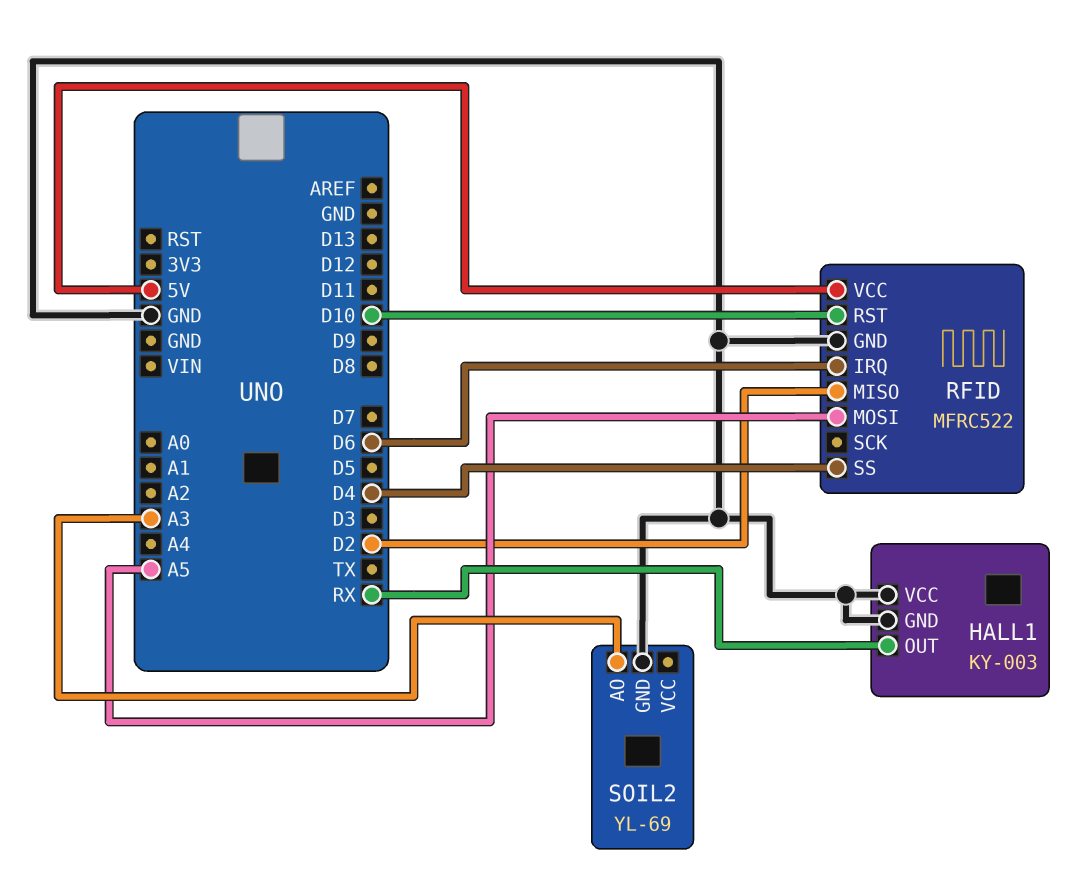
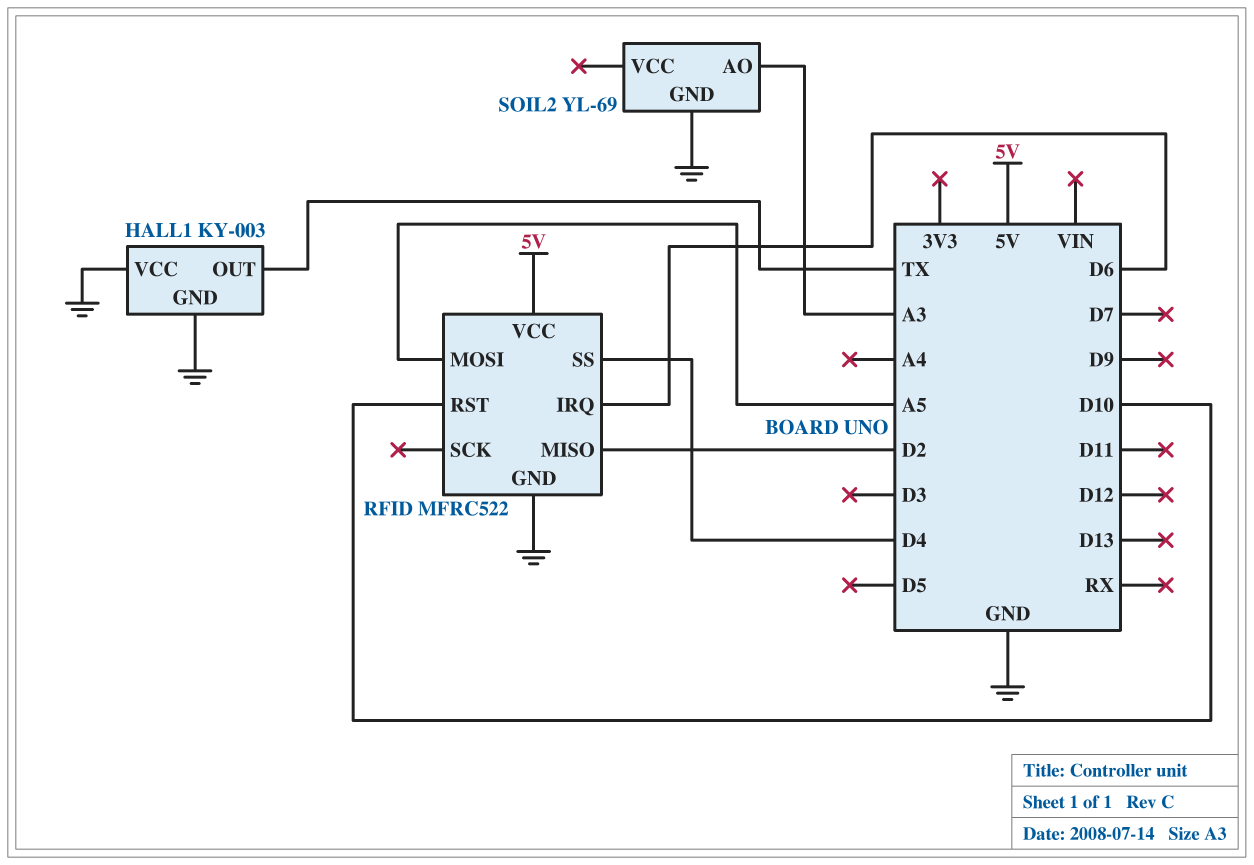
HALL1 pin OUT: RX -> TX

